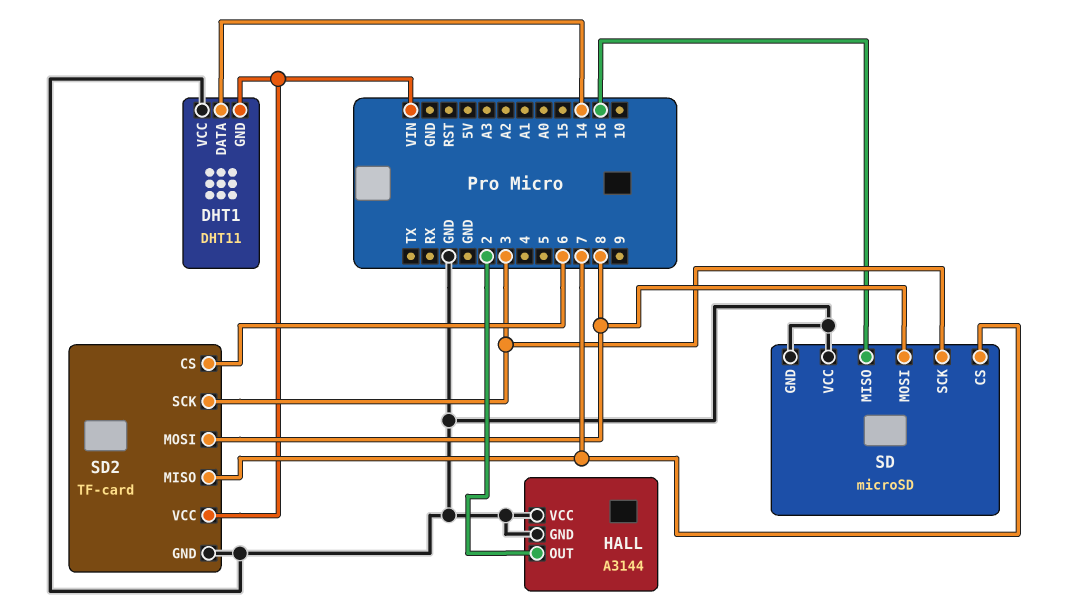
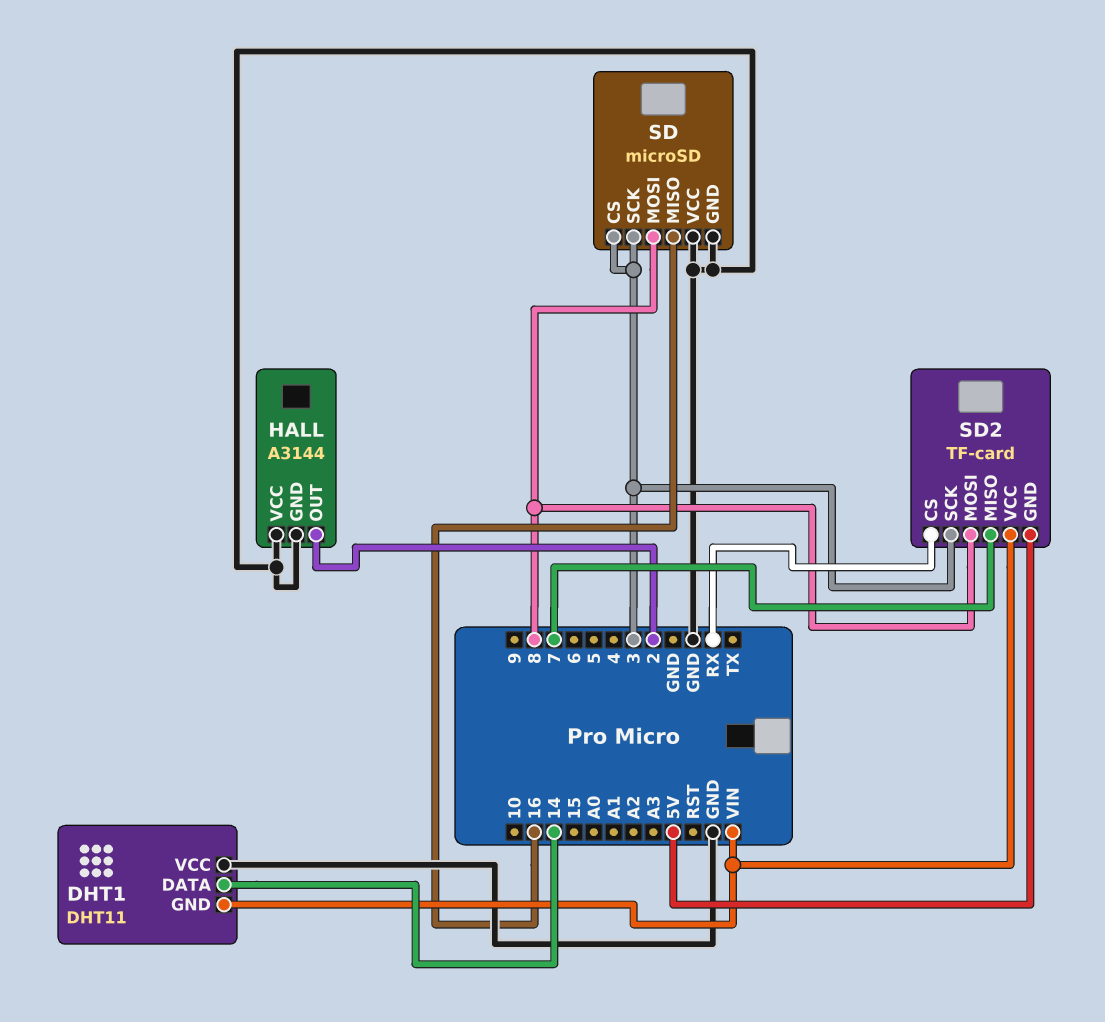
SD pin CS: 7 -> 3
SD2 pin CS: 6 -> RX
SD2 pin GND: GND -> 5V

